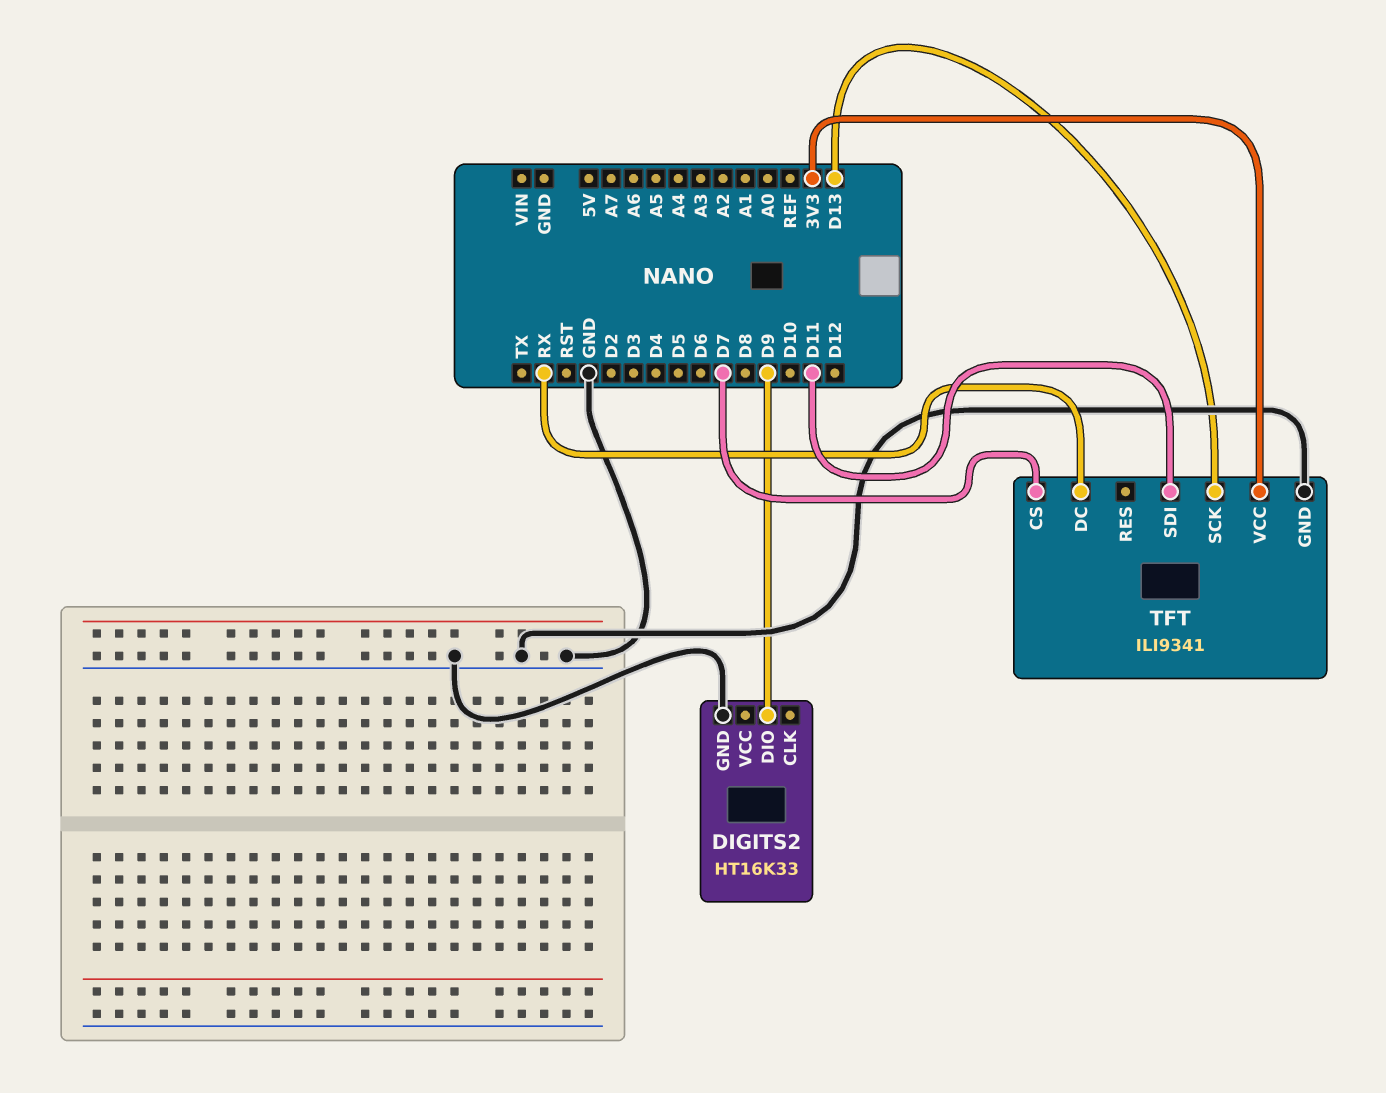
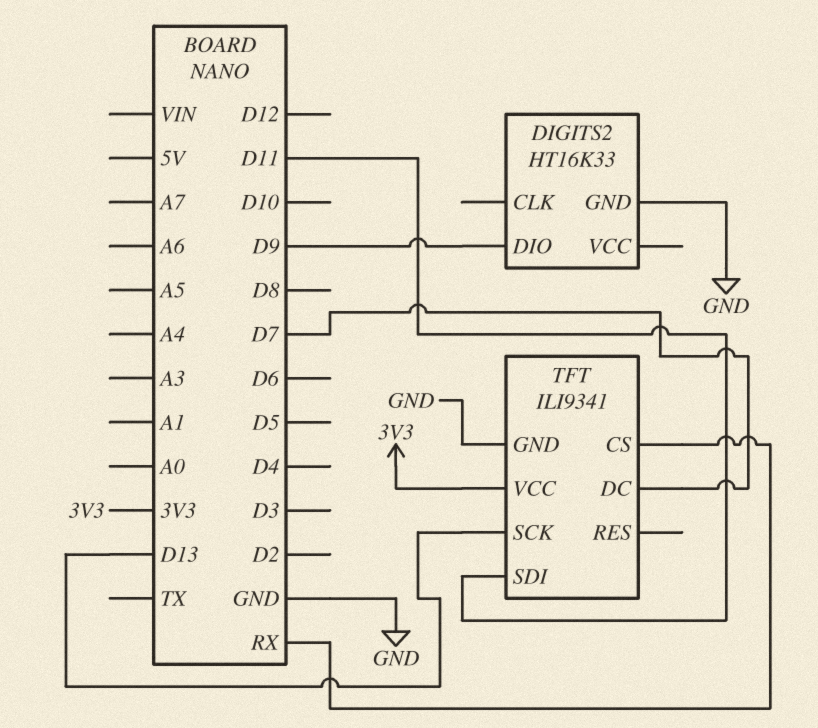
TFT pin CS: D7 -> RX
TFT pin DC: RX -> D7

